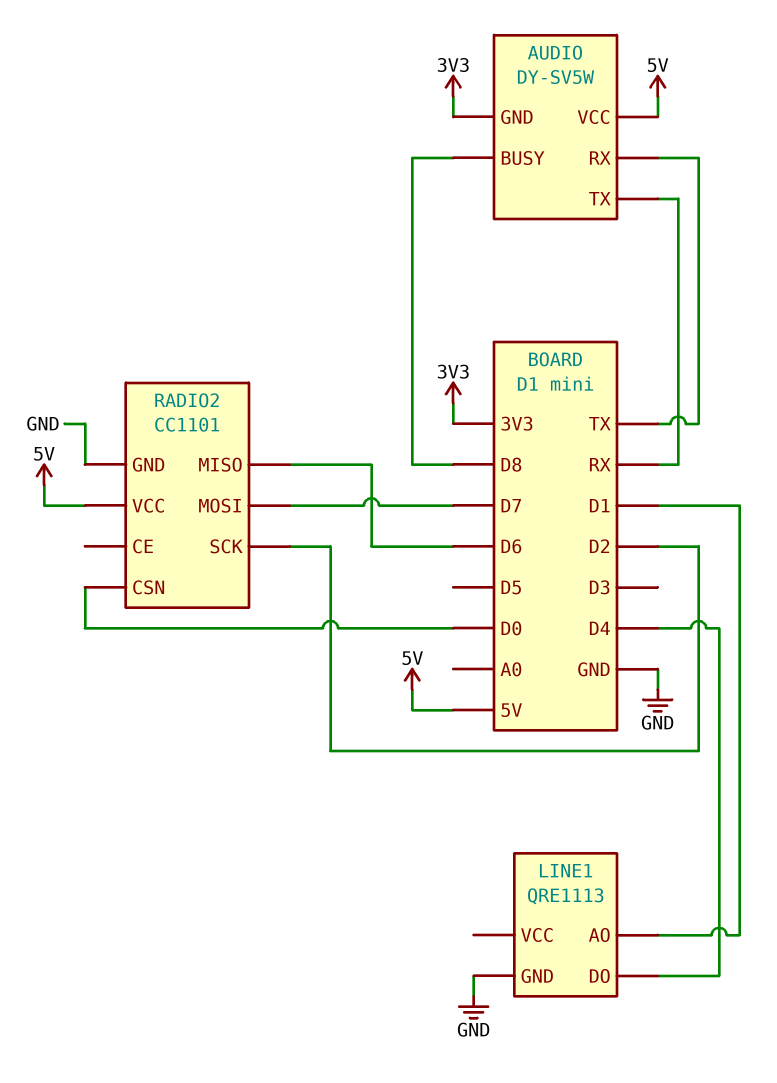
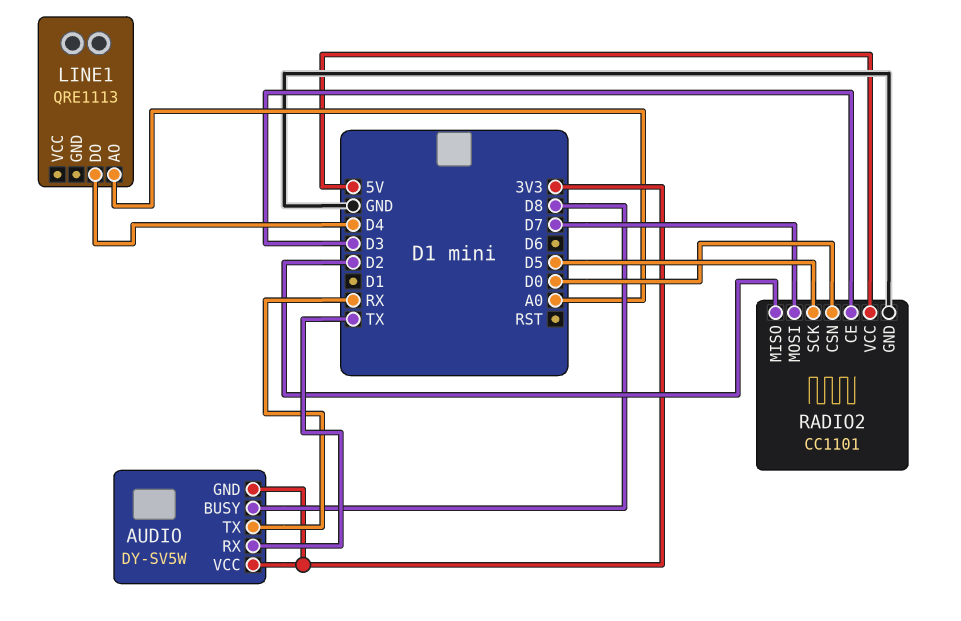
AUDIO pin VCC: 5V -> 3V3
LINE1 pin AO: D1 -> A0
LINE1 pin GND: GND -> none
RADIO2 pin CE: none -> D3
RADIO2 pin MISO: D6 -> D2
RADIO2 pin SCK: D2 -> D5

